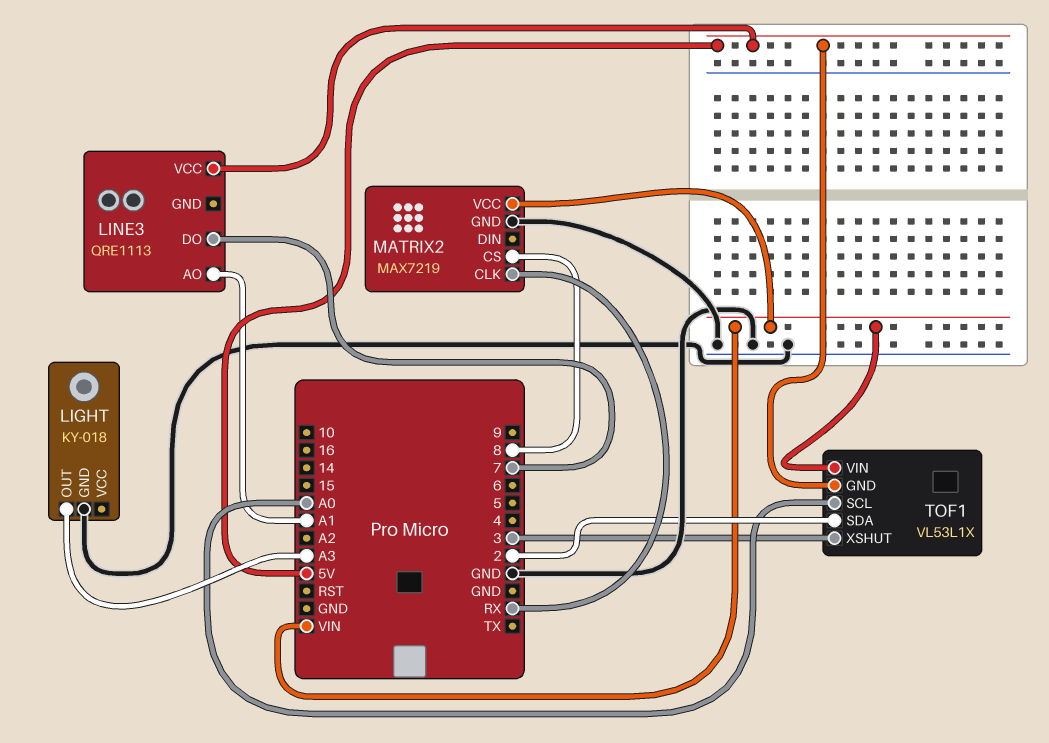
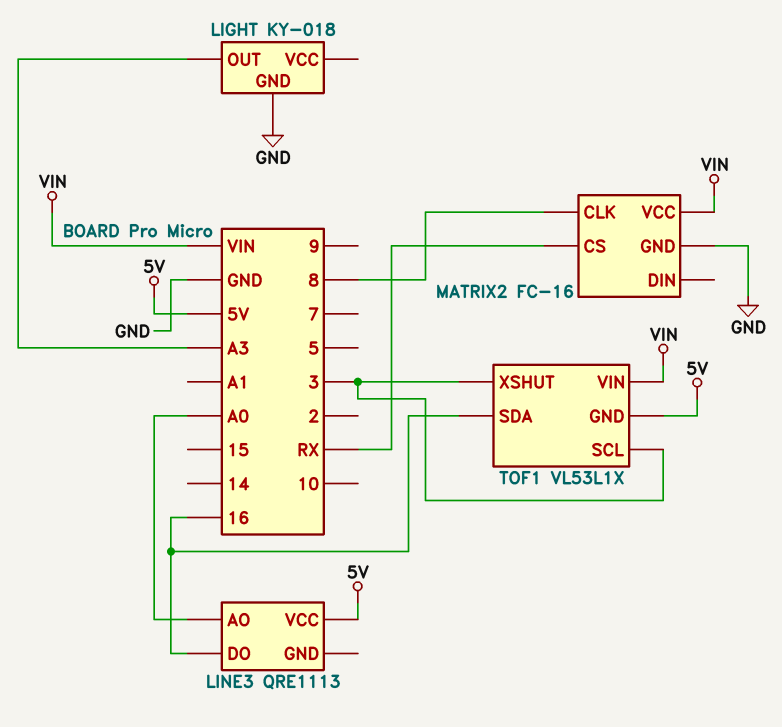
LINE3 pin AO: A1 -> A0
LINE3 pin DO: 7 -> 16
MATRIX2: MAX7219 -> FC-16
MATRIX2 pin CLK: RX -> 8
MATRIX2 pin CS: 8 -> RX
TOF1 pin SCL: A0 -> 3
TOF1 pin SDA: 2 -> 16

